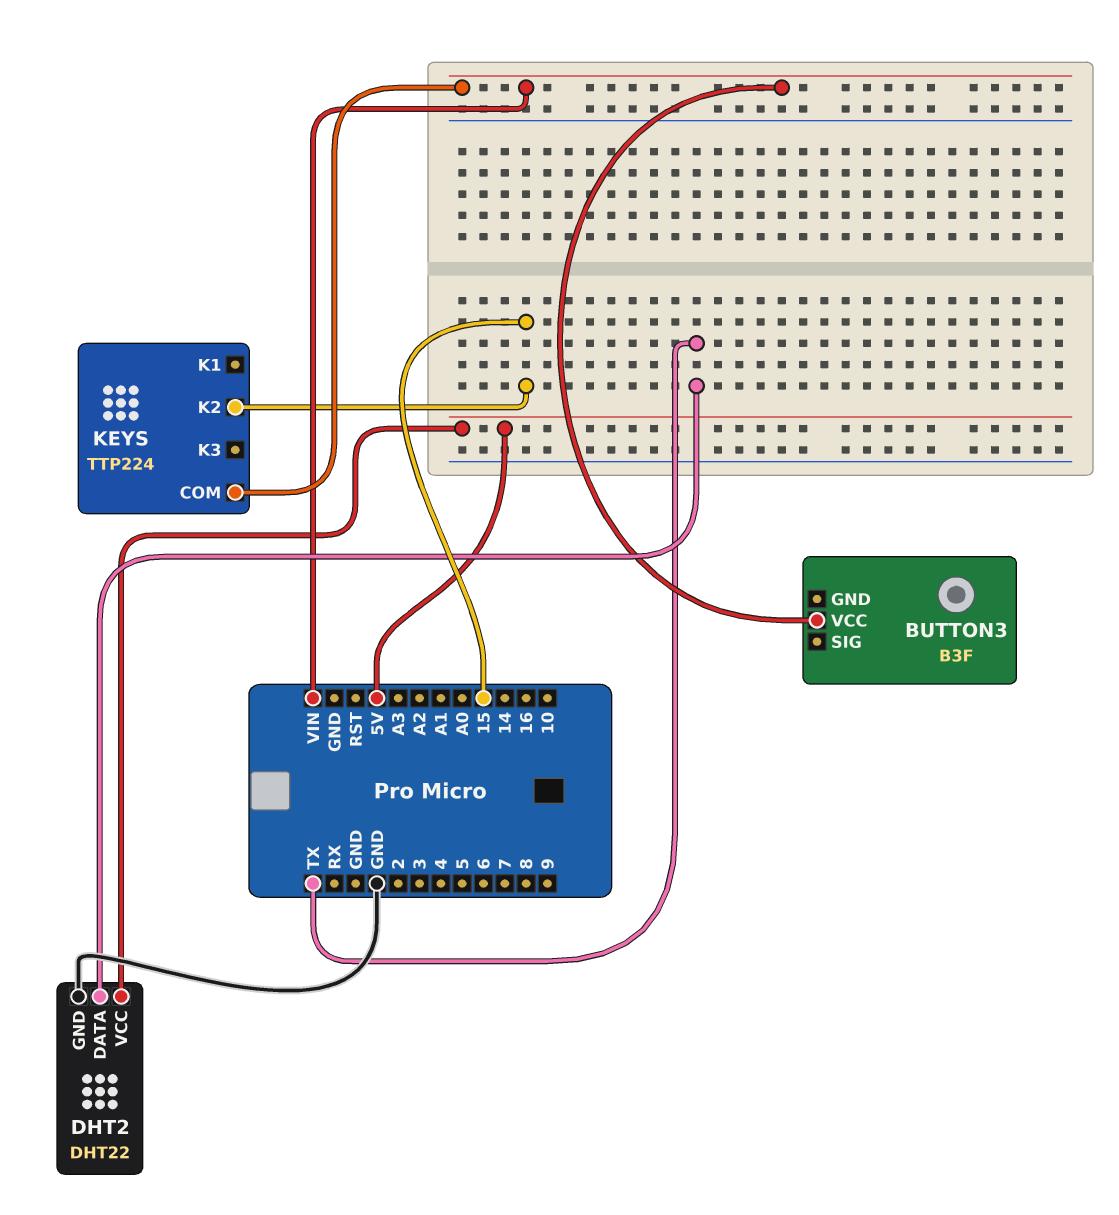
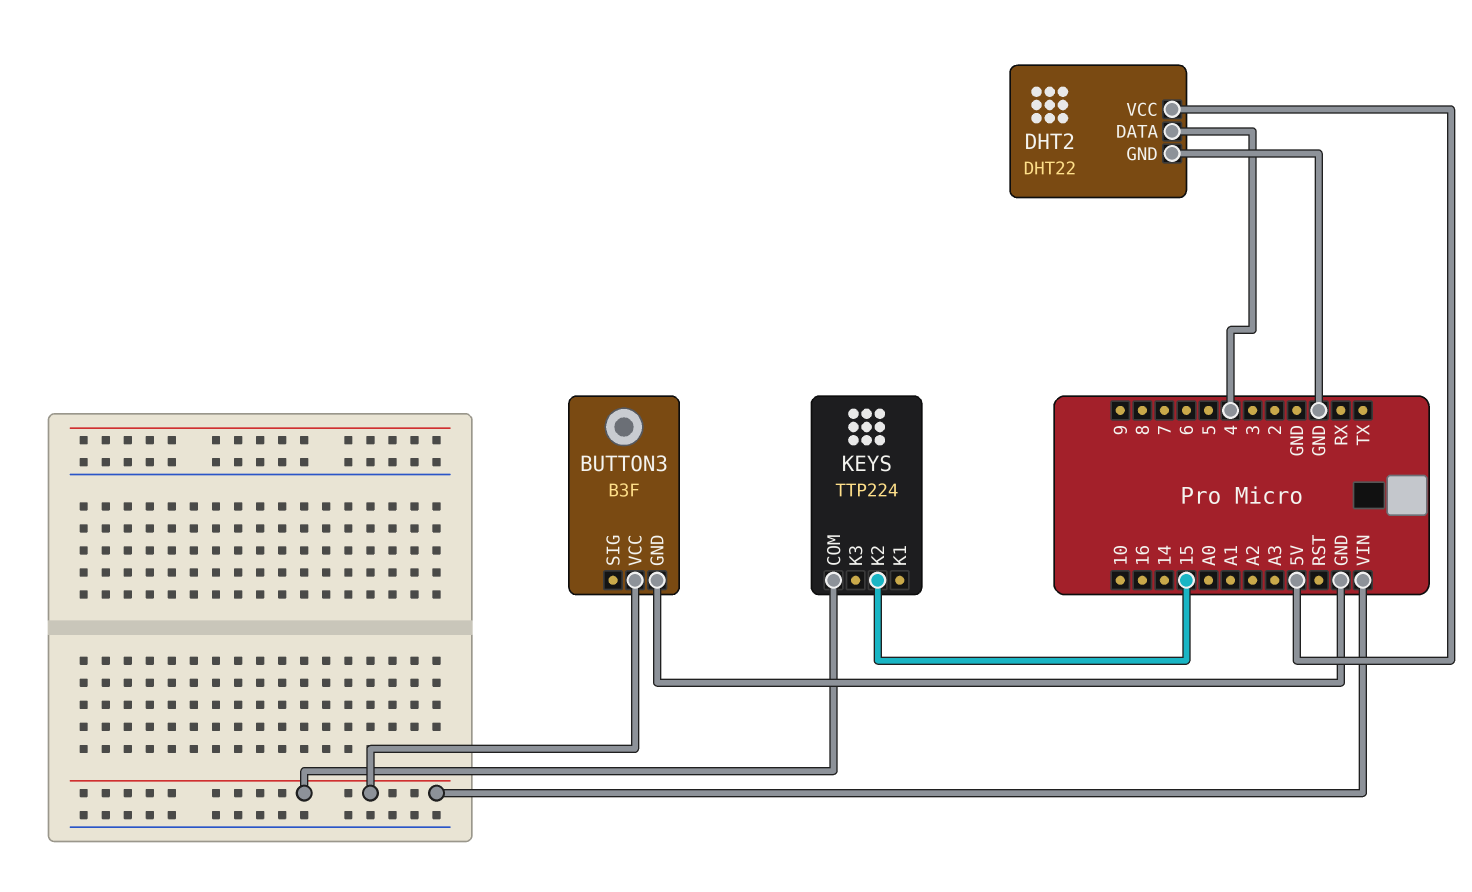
BUTTON3 pin GND: none -> GND
DHT2 pin DATA: TX -> 4

